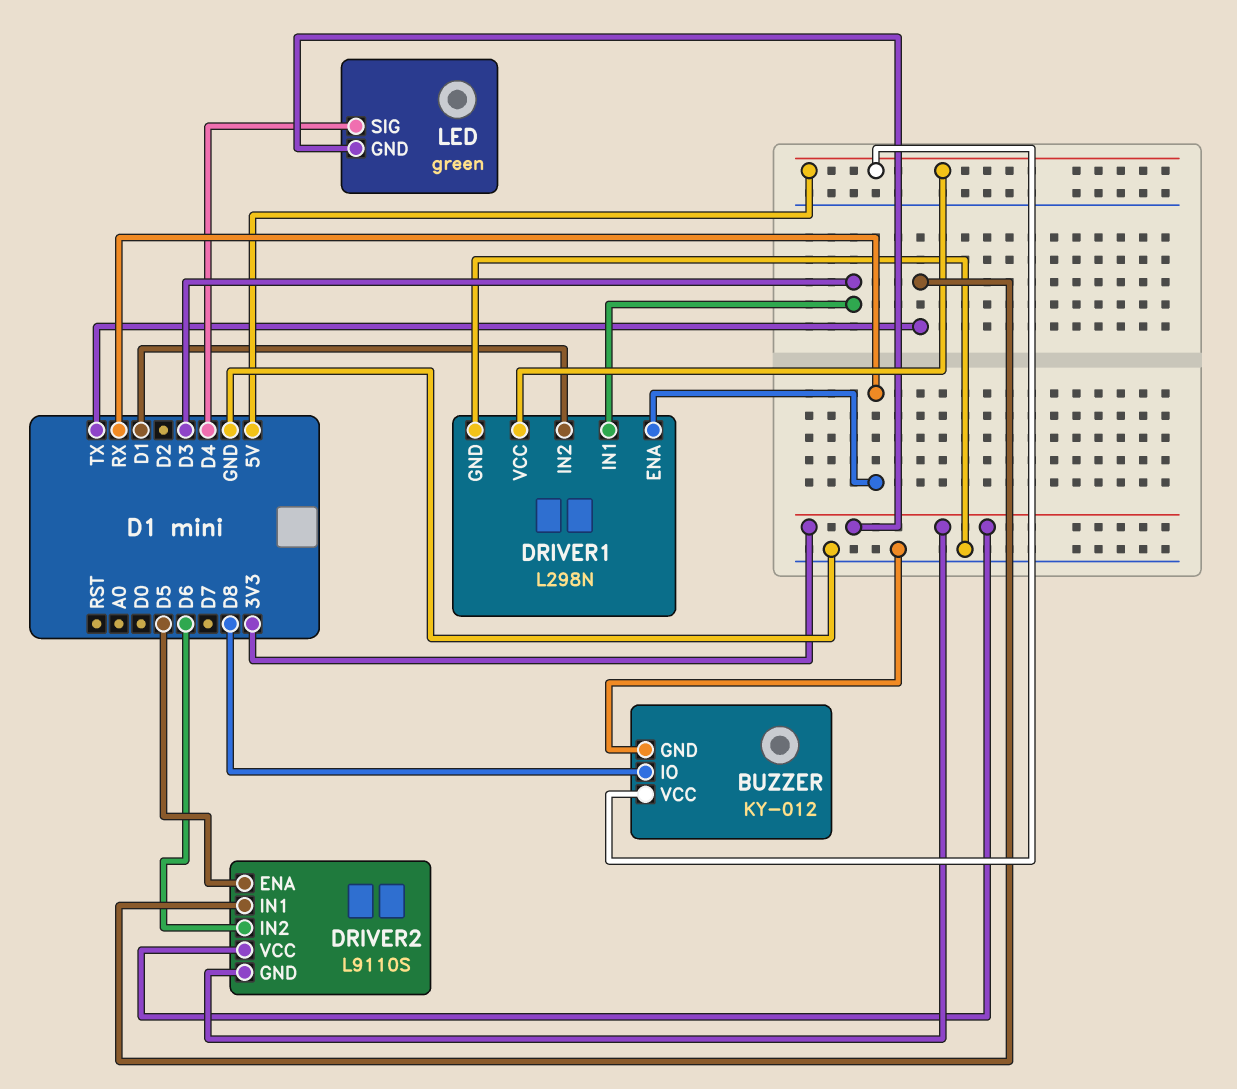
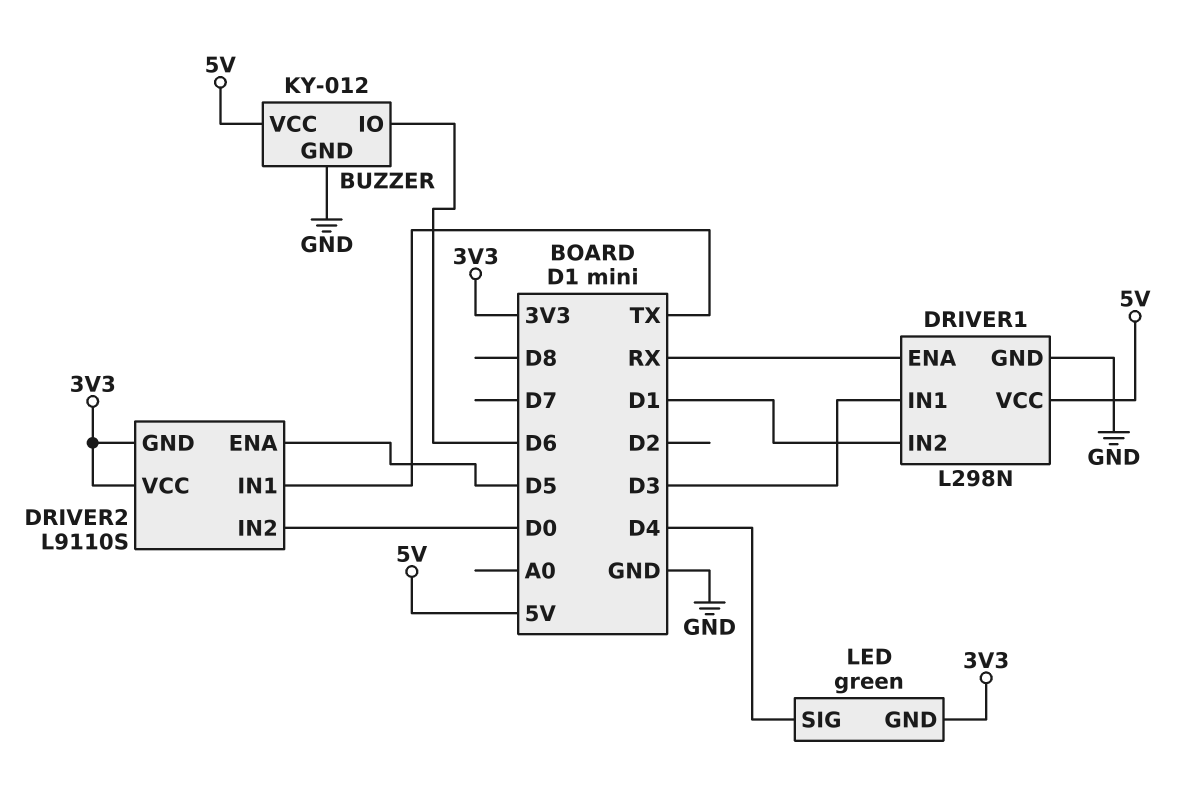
BUZZER pin IO: D8 -> D6
DRIVER2 pin IN2: D6 -> D0

